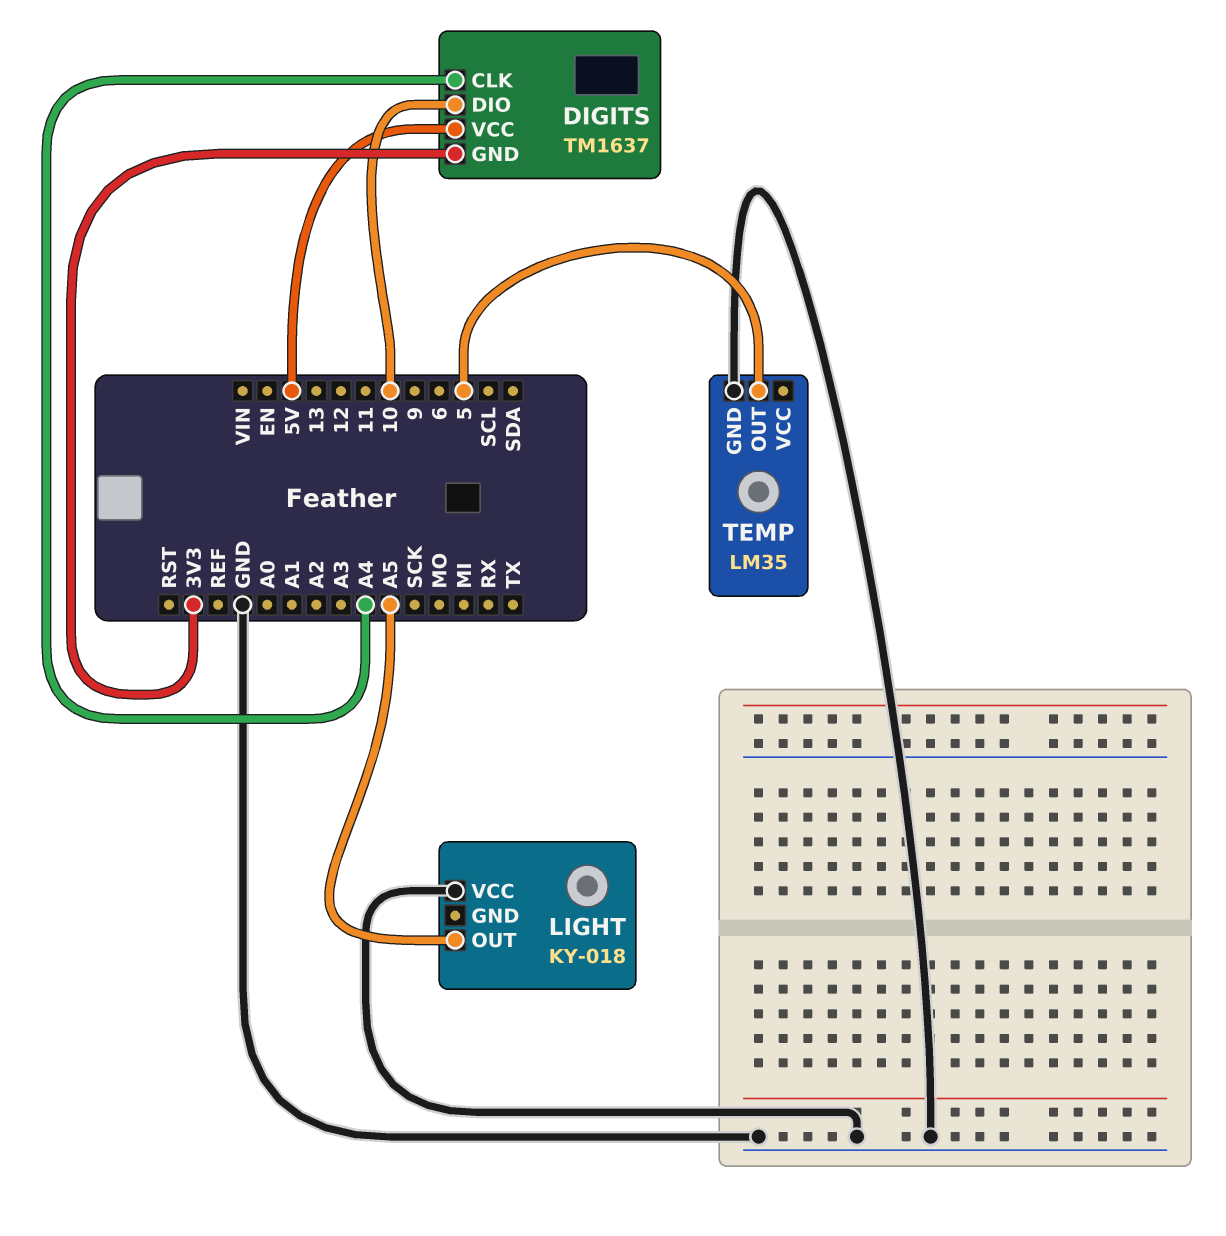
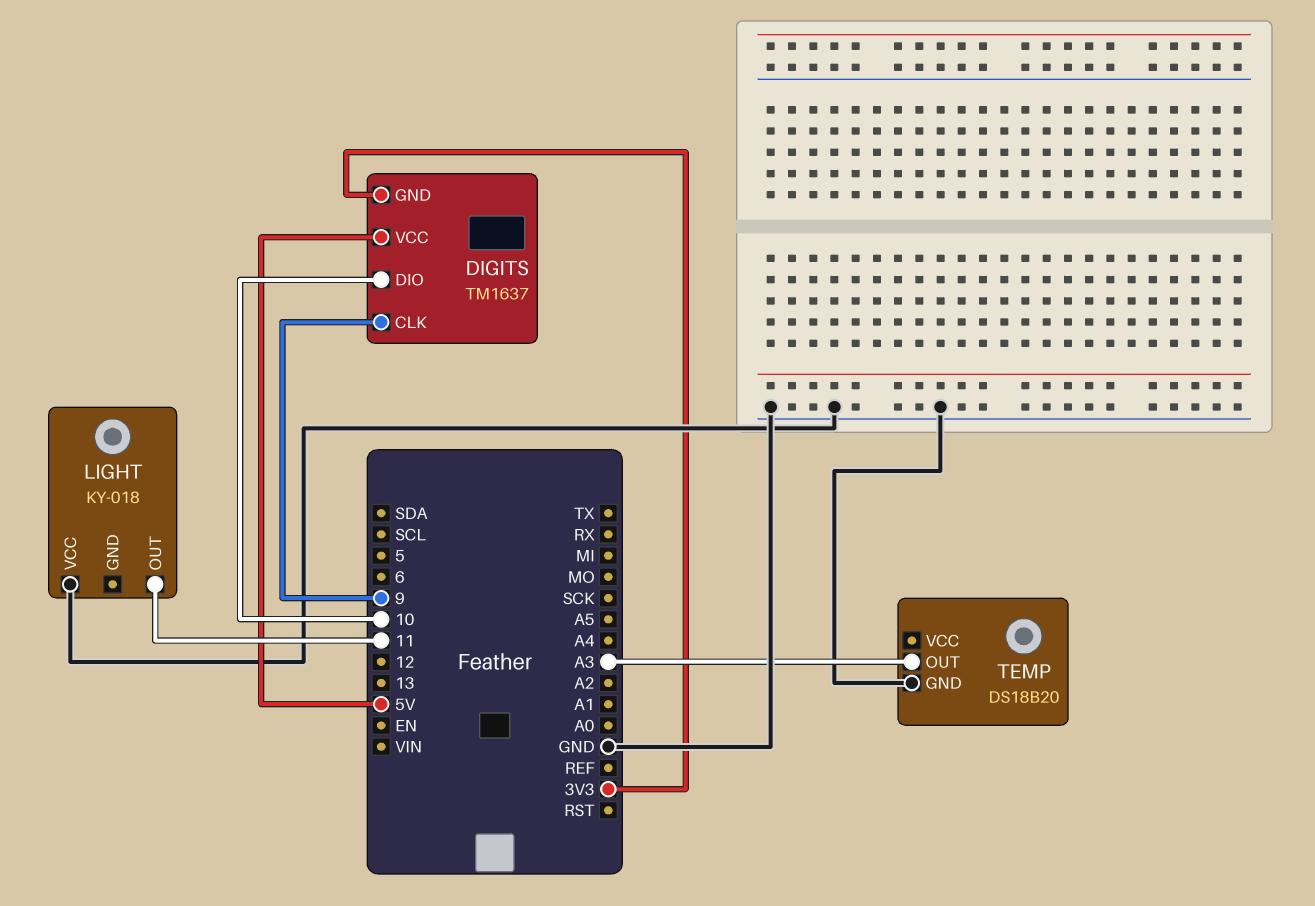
DIGITS pin CLK: A4 -> 9
LIGHT pin OUT: A5 -> 11
TEMP: LM35 -> DS18B20
TEMP pin OUT: 5 -> A3

